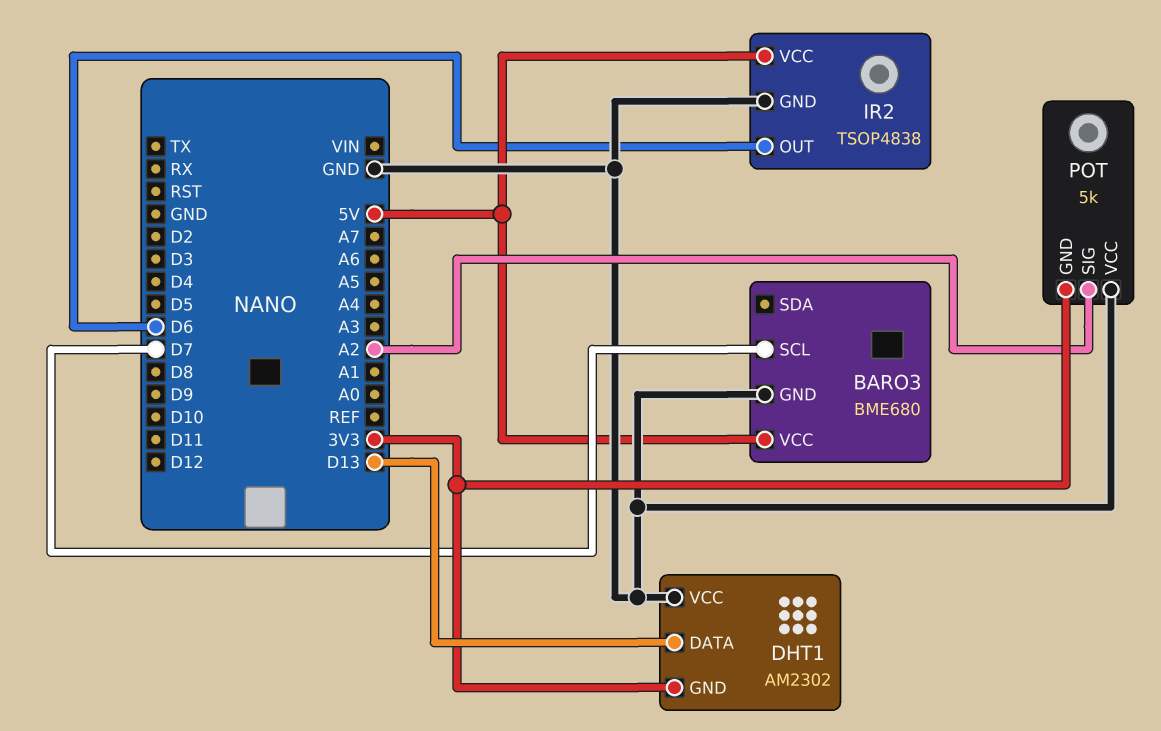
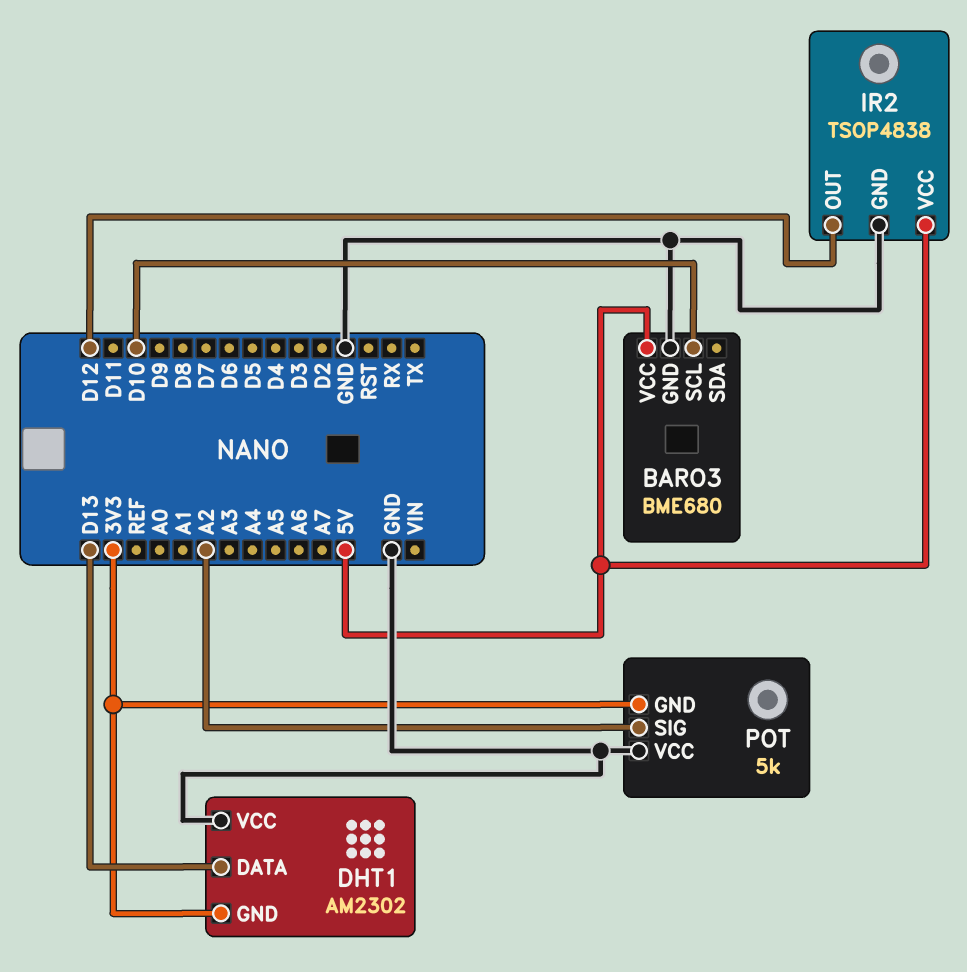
BARO3 pin SCL: D7 -> D10
IR2 pin OUT: D6 -> D12

